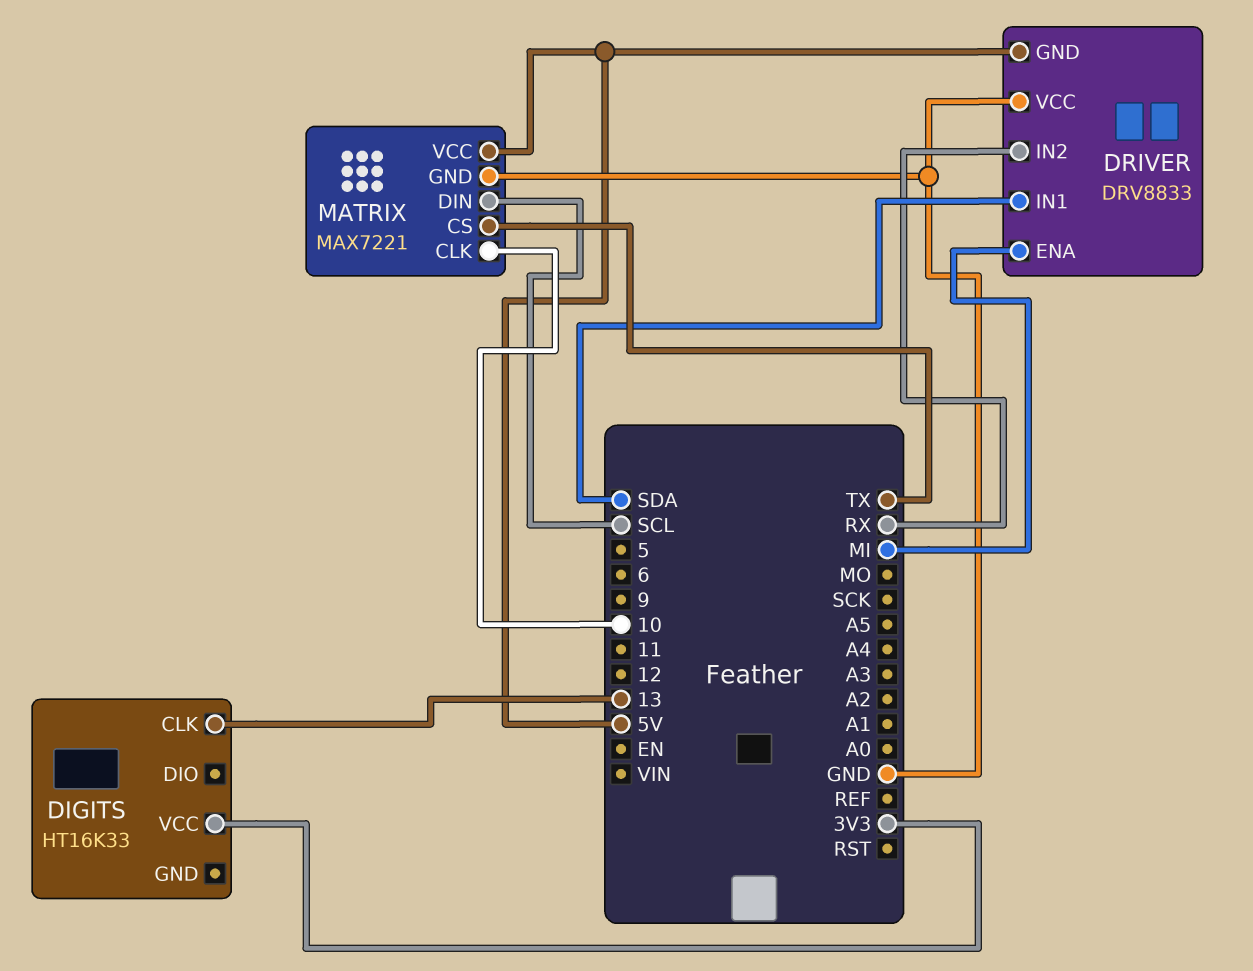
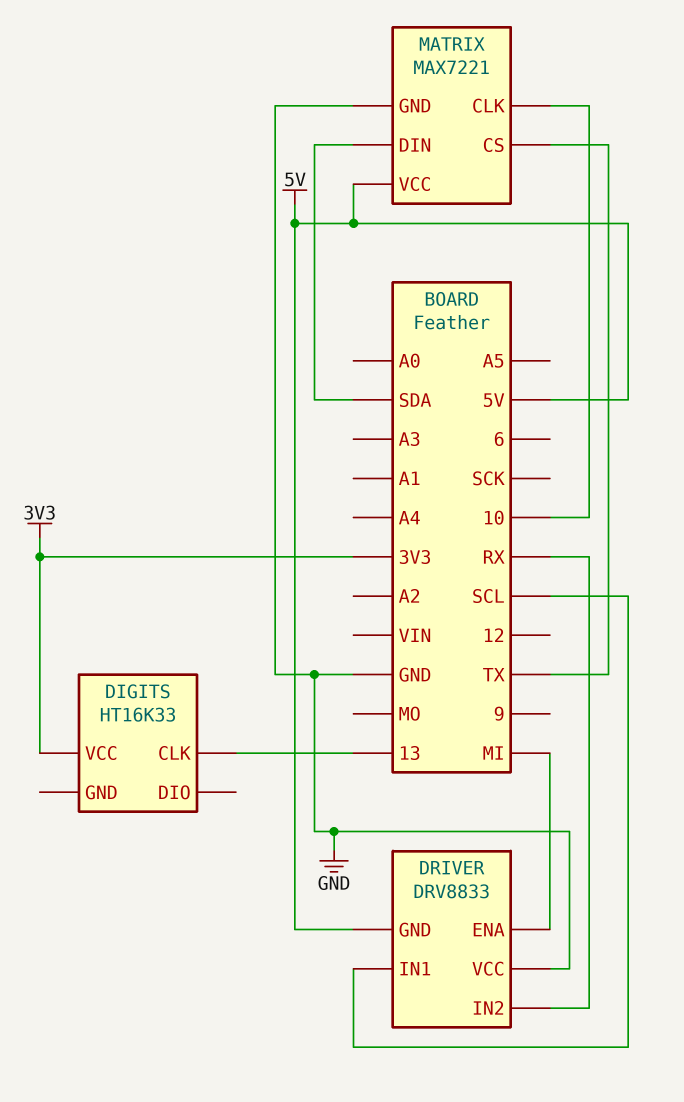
DRIVER pin IN1: SDA -> SCL
MATRIX pin DIN: SCL -> SDA

